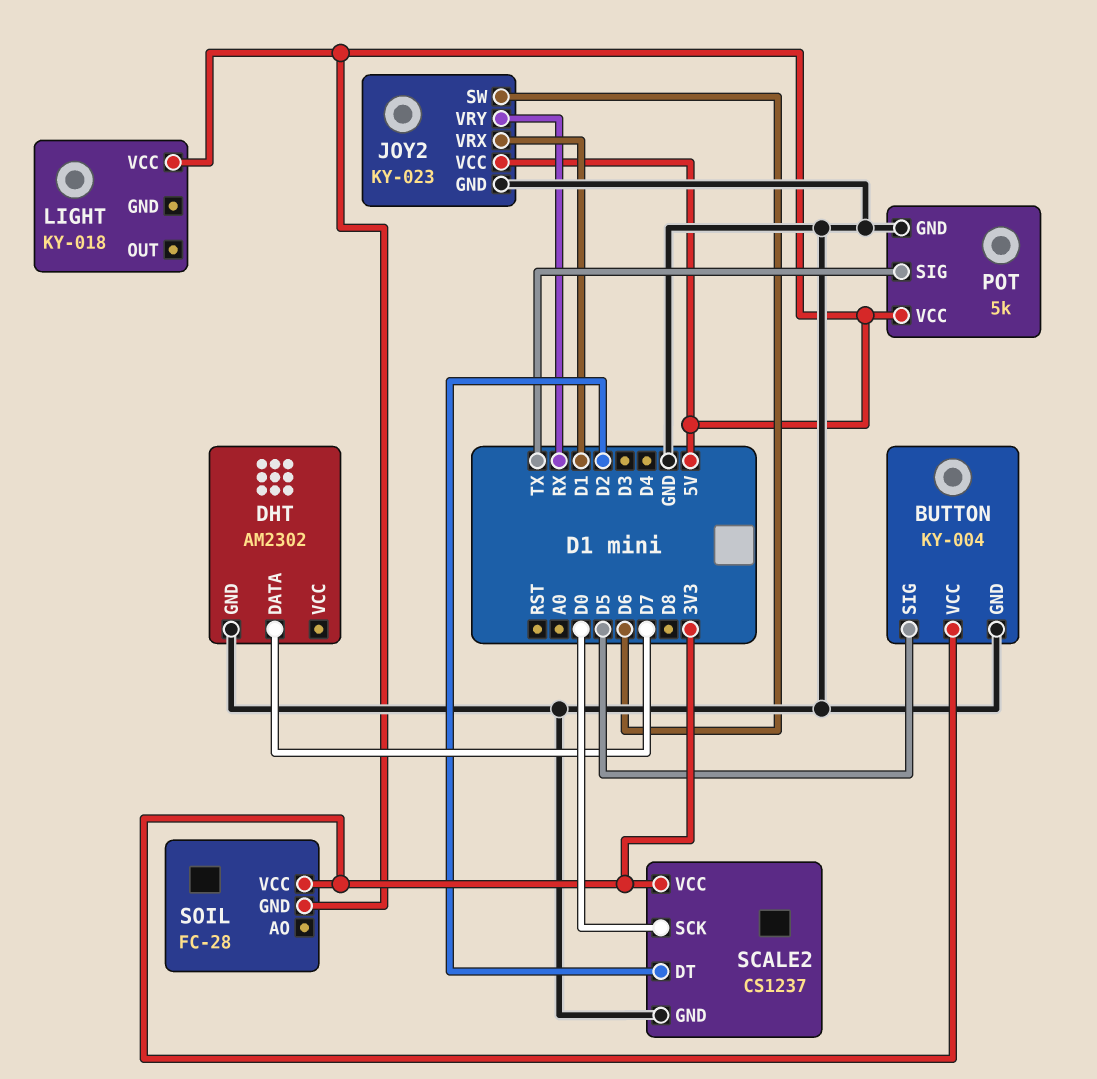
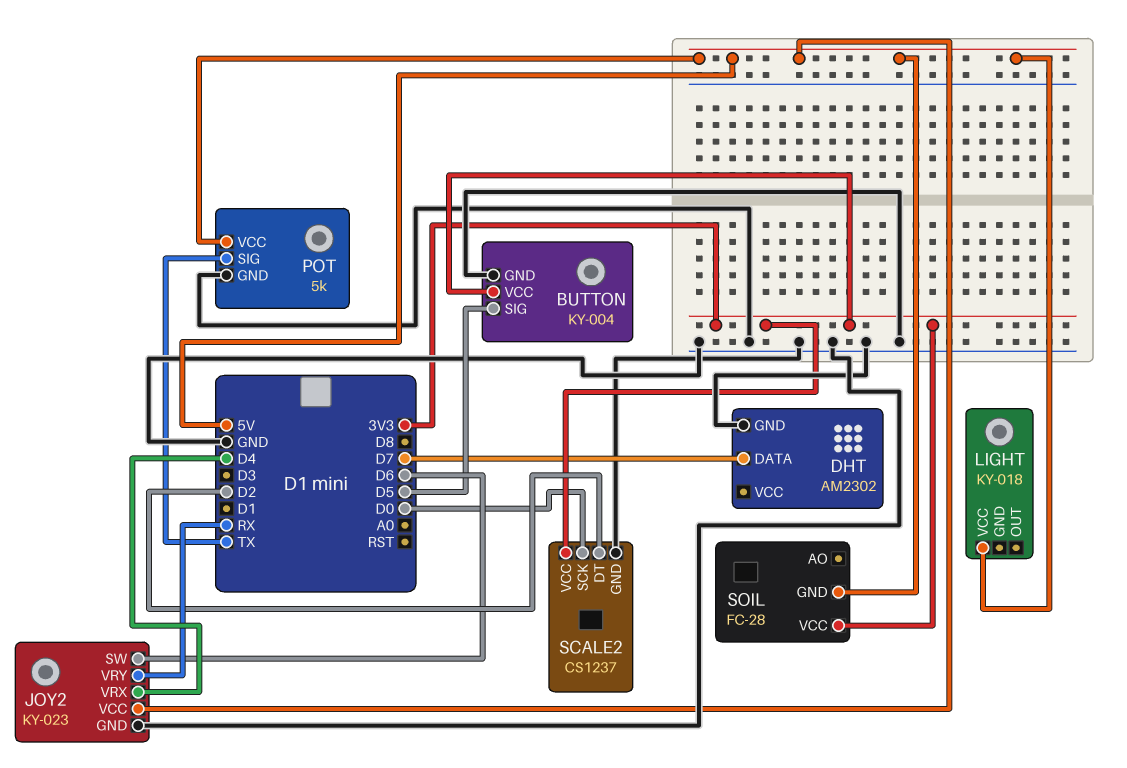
JOY2 pin VRX: D1 -> D4

